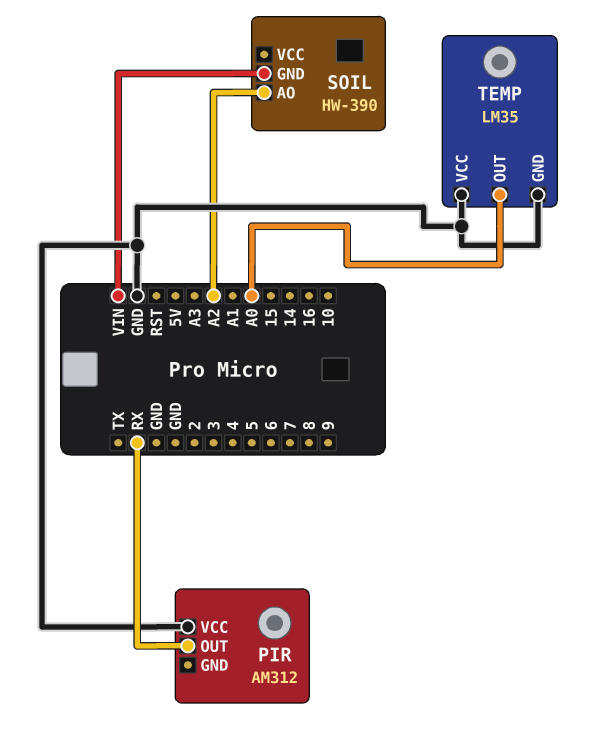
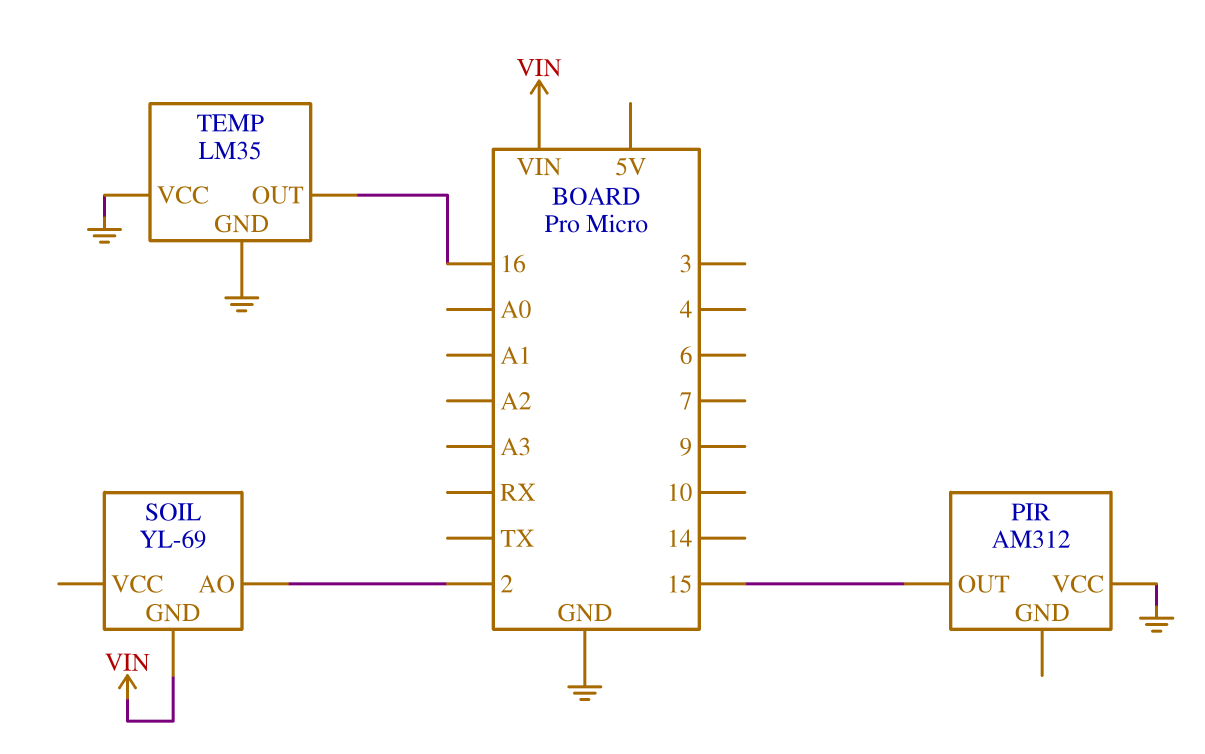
PIR pin OUT: RX -> 15
SOIL: HW-390 -> YL-69
SOIL pin AO: A2 -> 2
TEMP pin OUT: A0 -> 16

